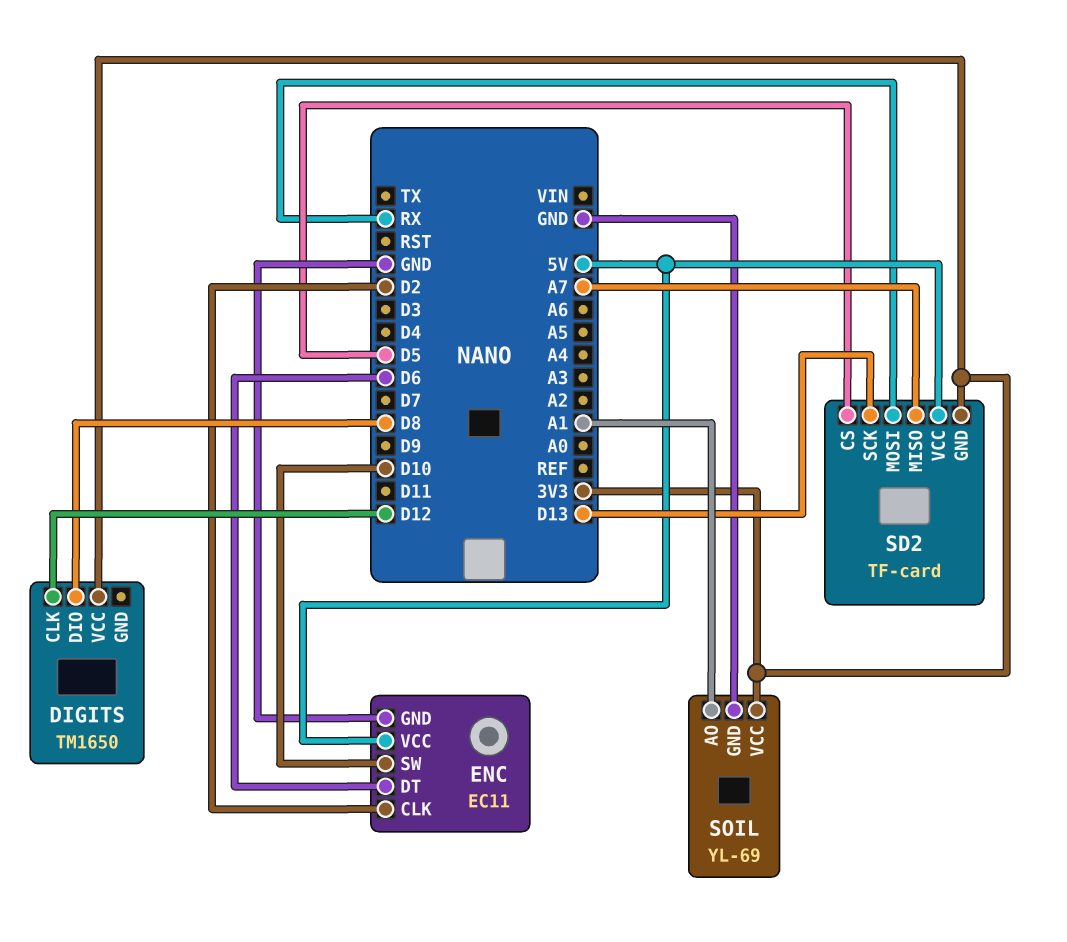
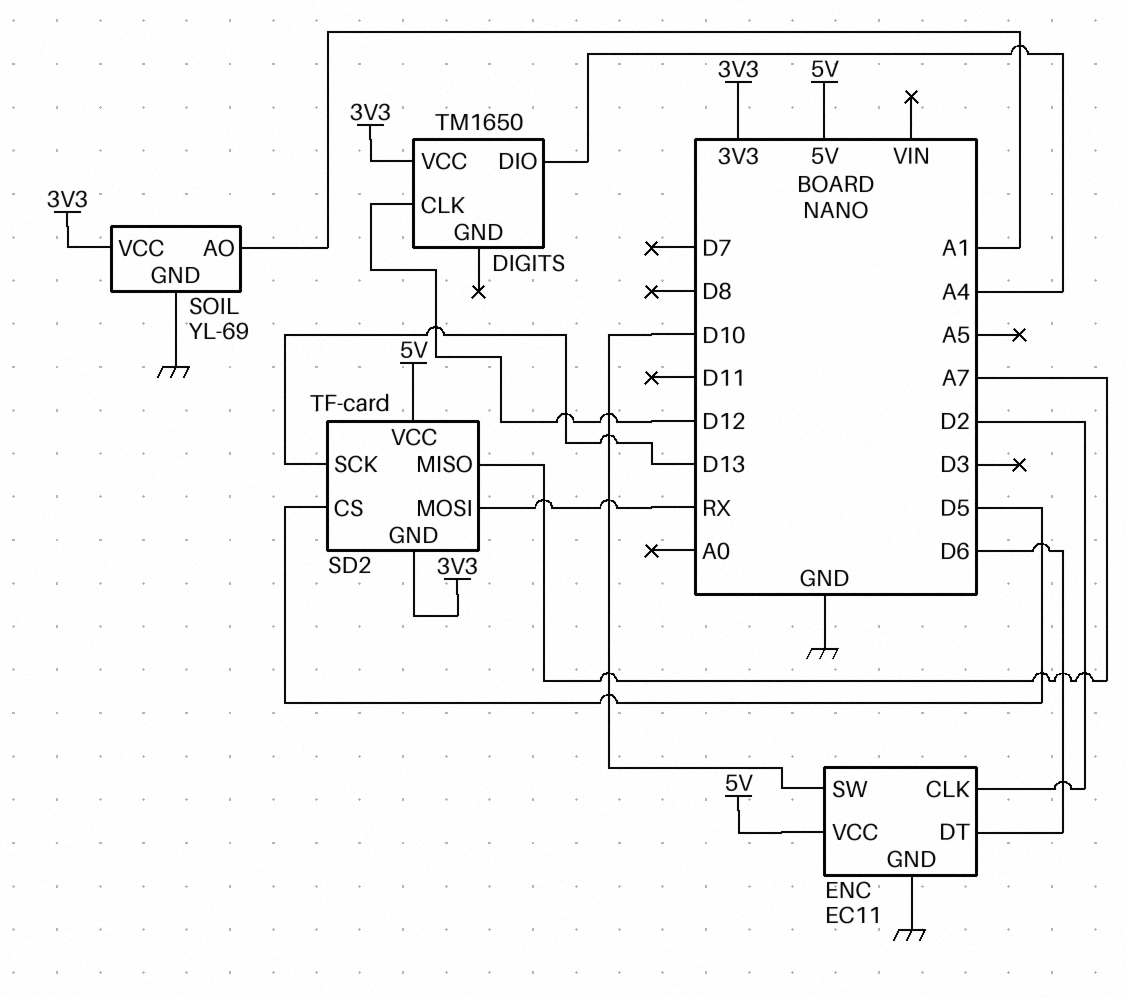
DIGITS pin DIO: D8 -> A4

